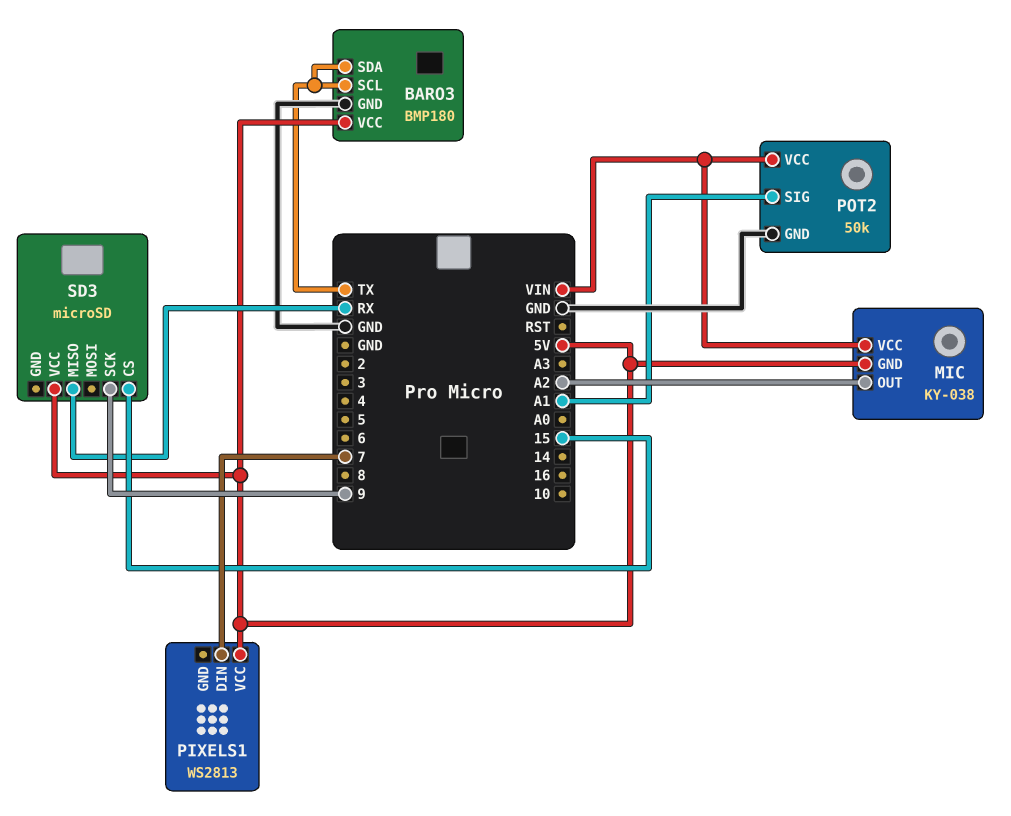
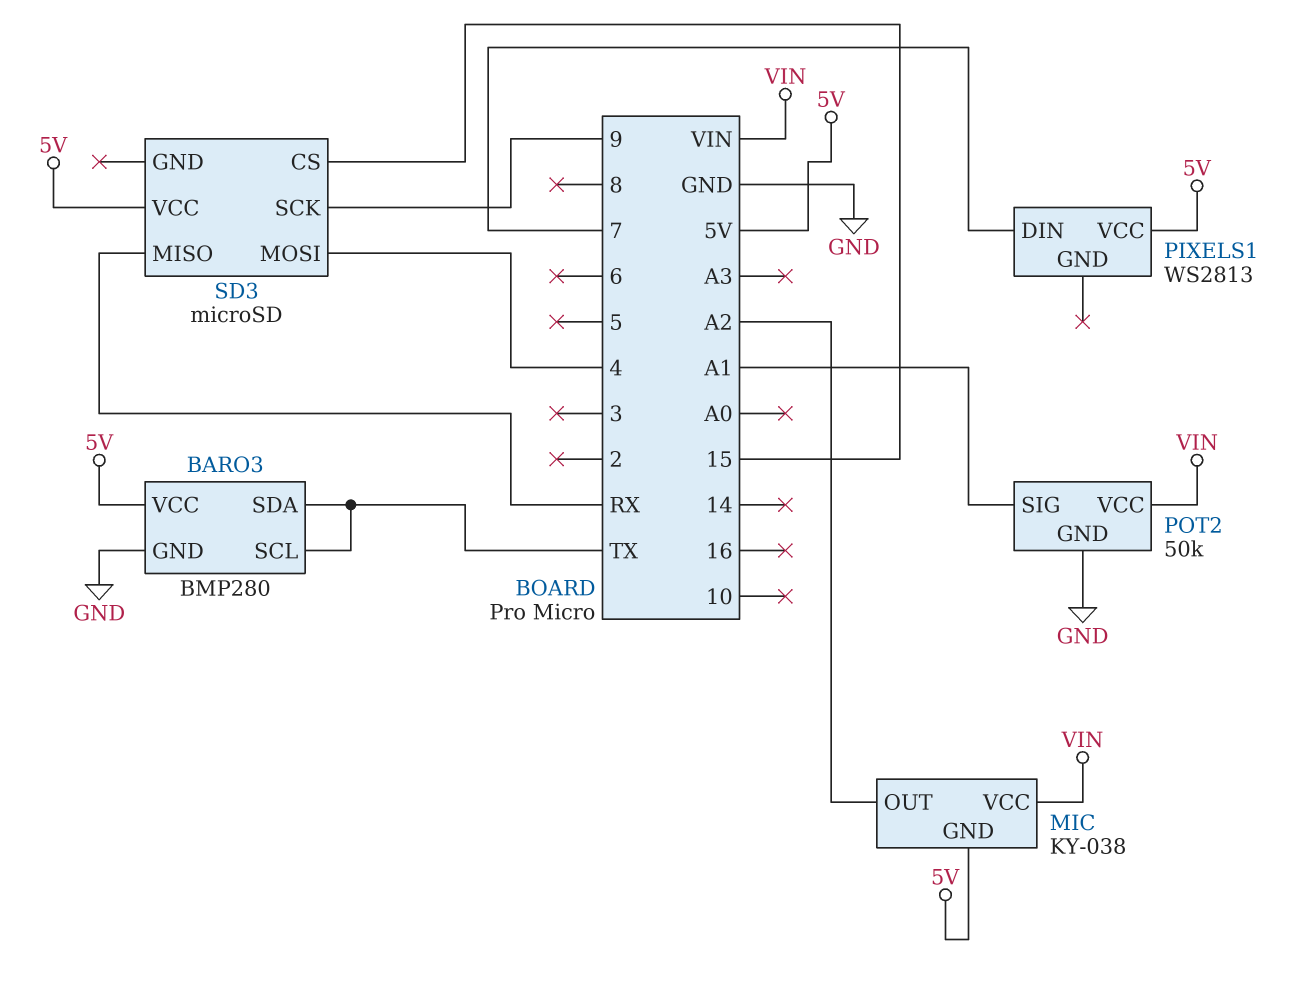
BARO3: BMP180 -> BMP280
SD3 pin MOSI: none -> 4

